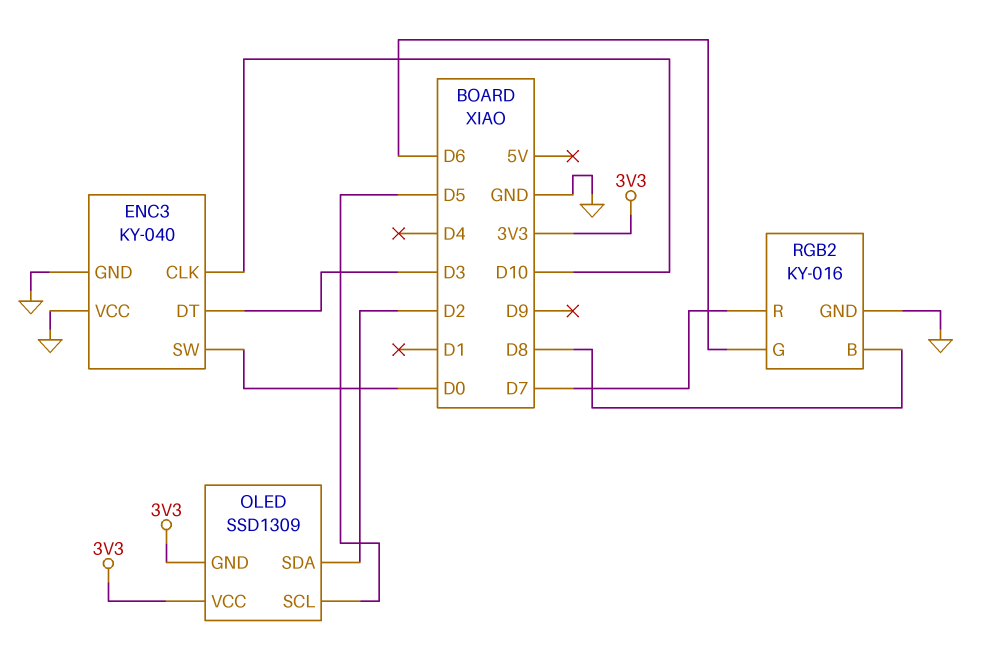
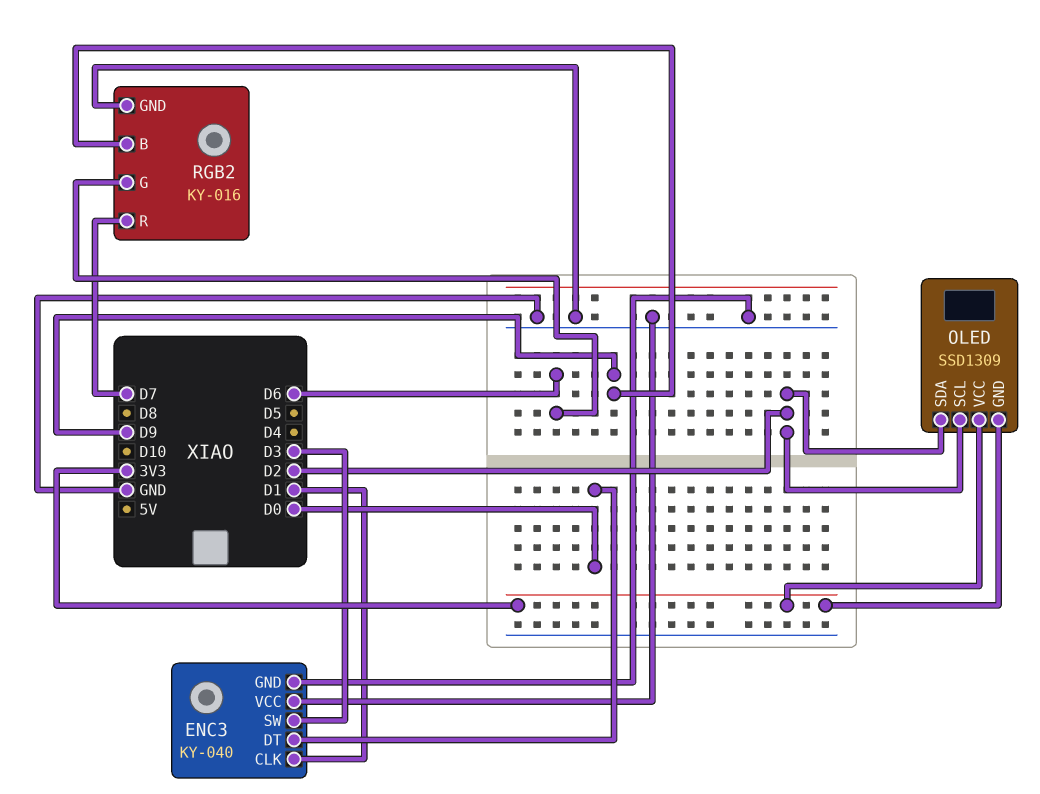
ENC3 pin CLK: D10 -> D1
ENC3 pin DT: D3 -> D0
ENC3 pin SW: D0 -> D3
OLED pin SCL: D5 -> D2
RGB2 pin B: D8 -> D9

